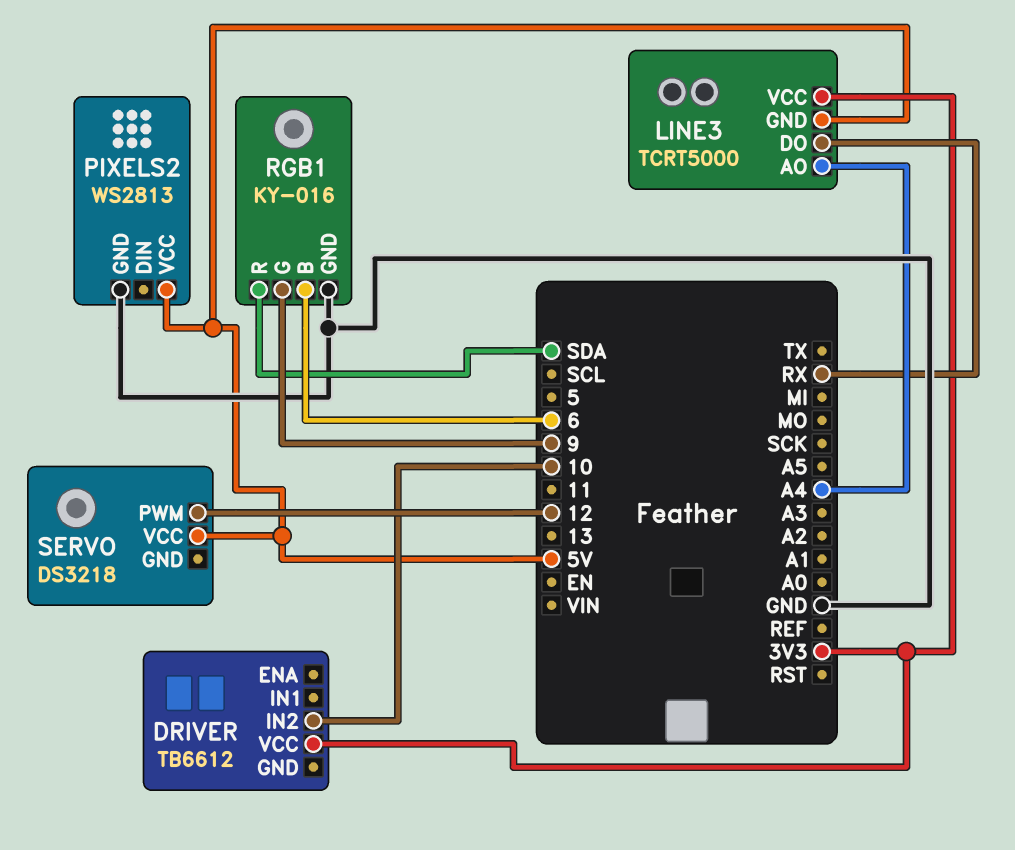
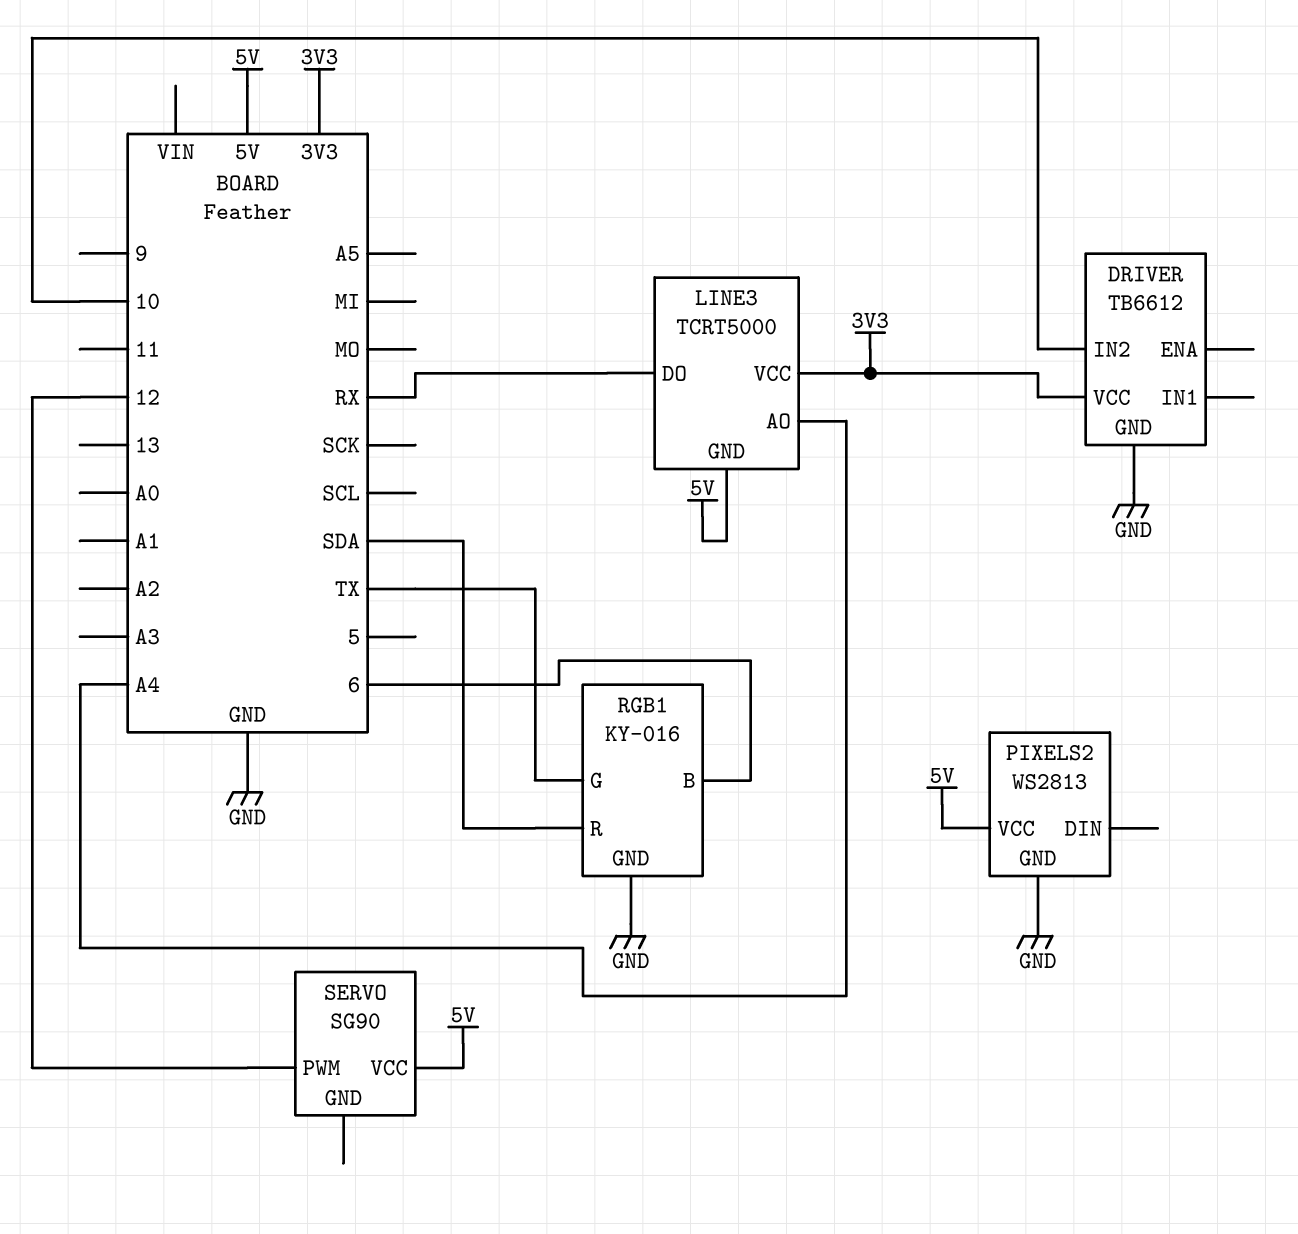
DRIVER pin GND: none -> GND
RGB1 pin G: 9 -> TX
SERVO: DS3218 -> SG90

